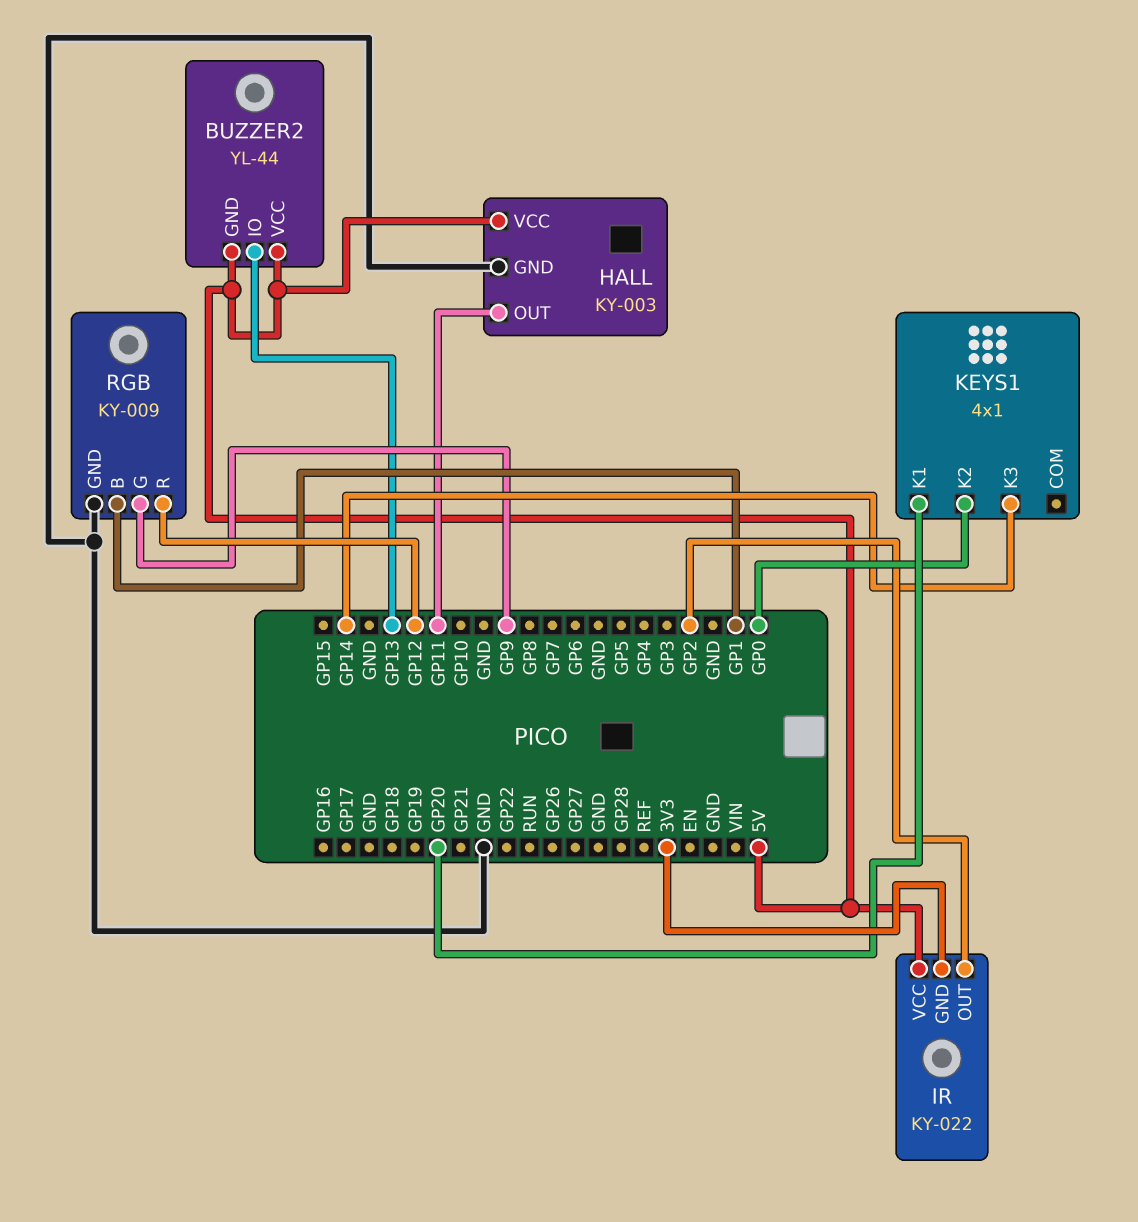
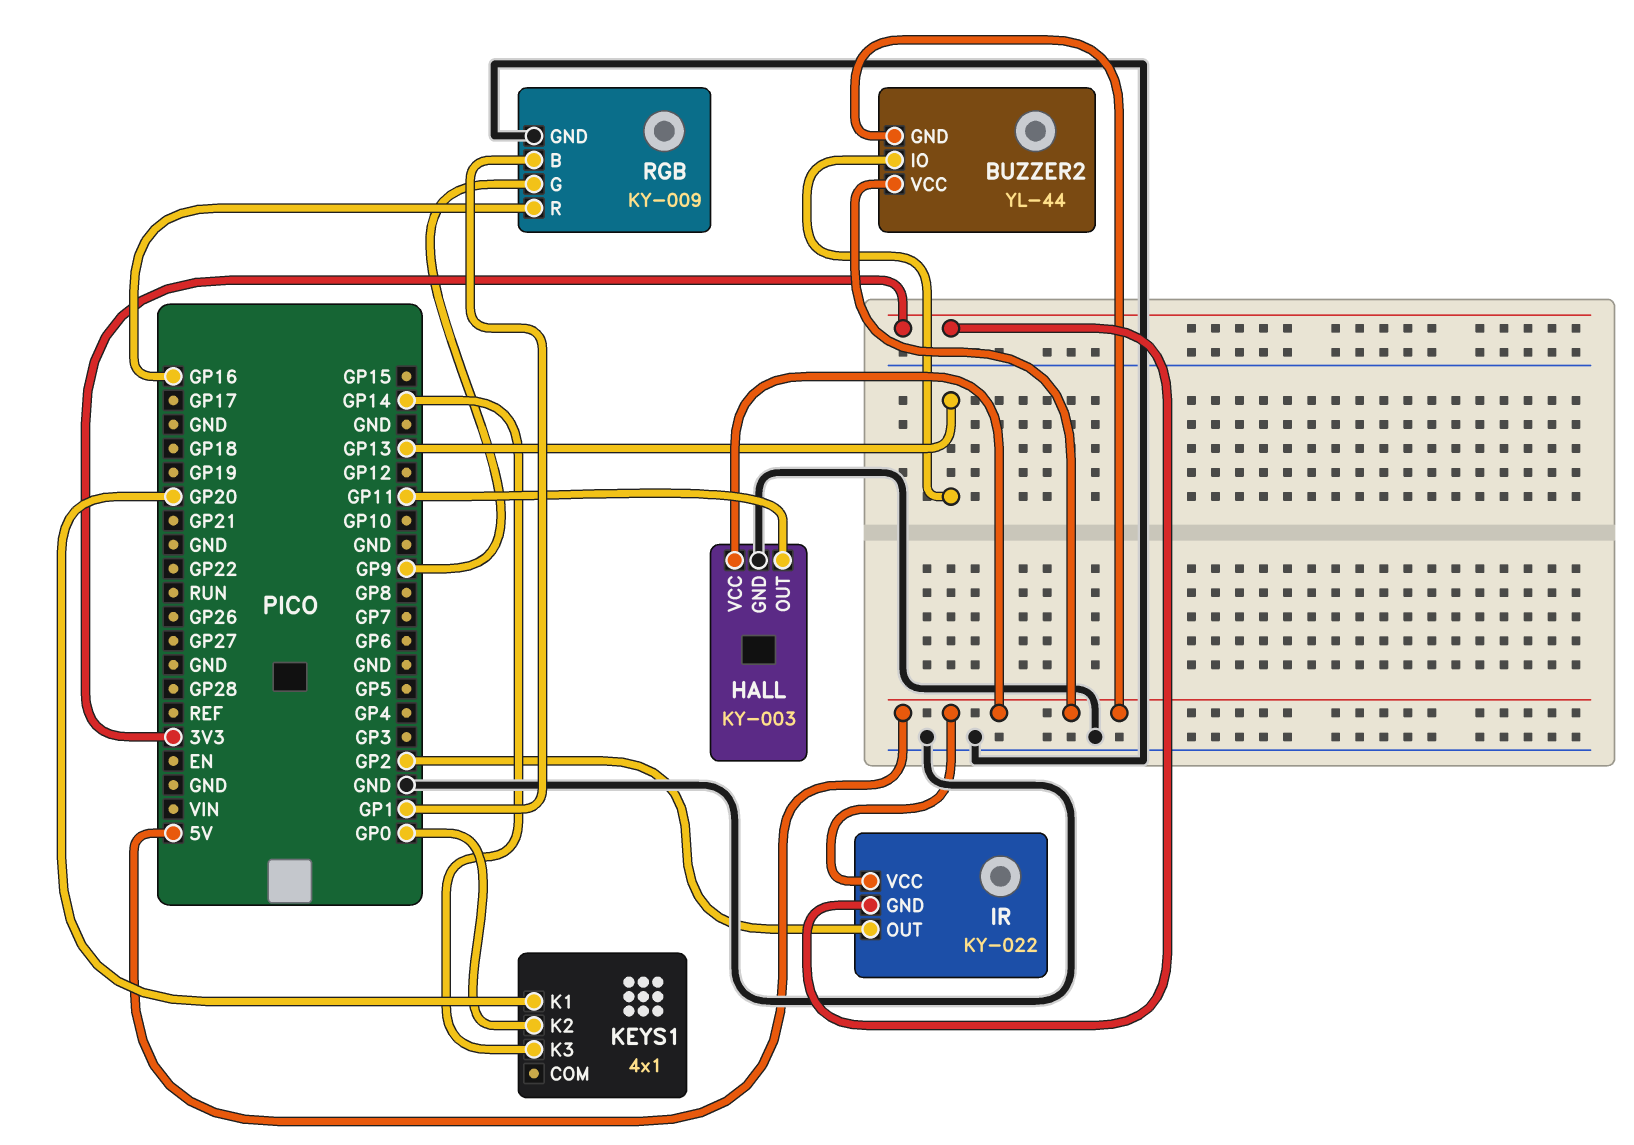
RGB pin R: GP12 -> GP16

